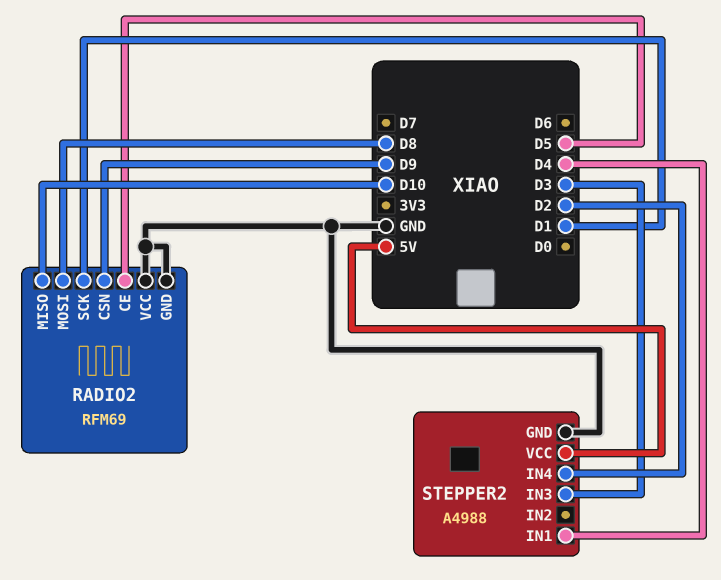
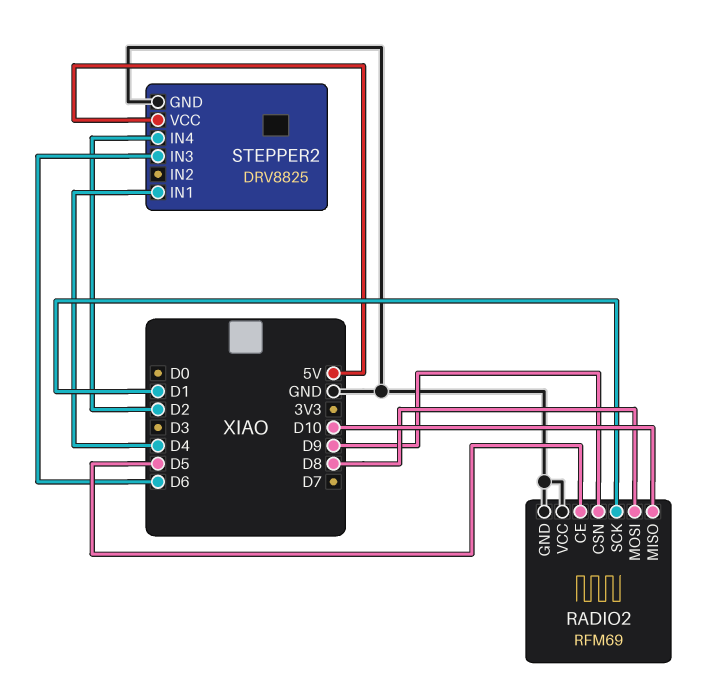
STEPPER2: A4988 -> DRV8825
STEPPER2 pin IN3: D3 -> D6

